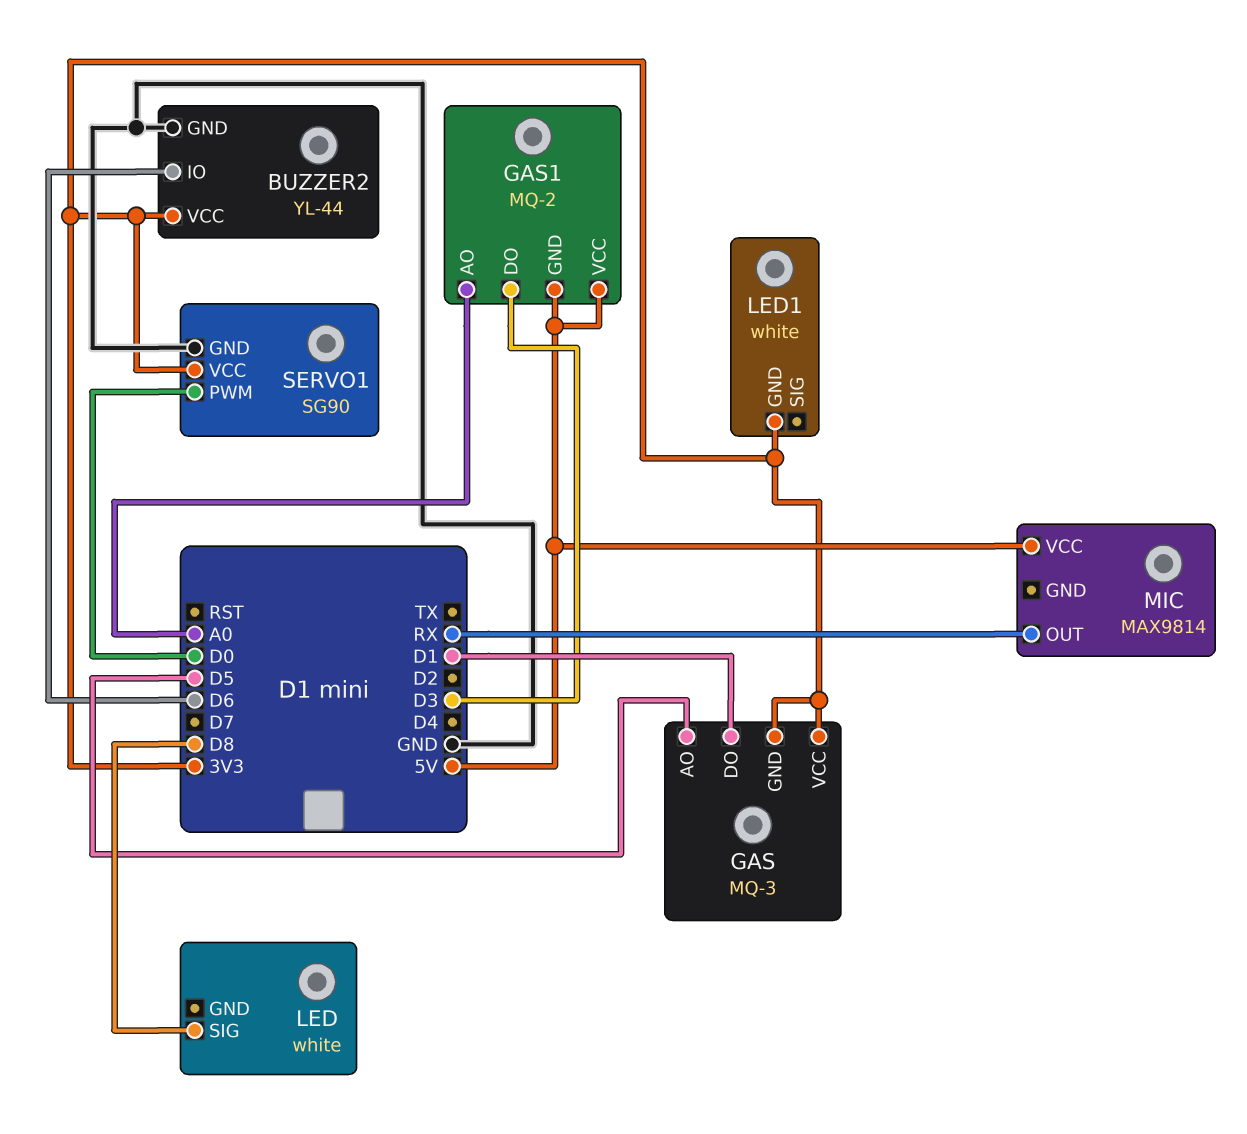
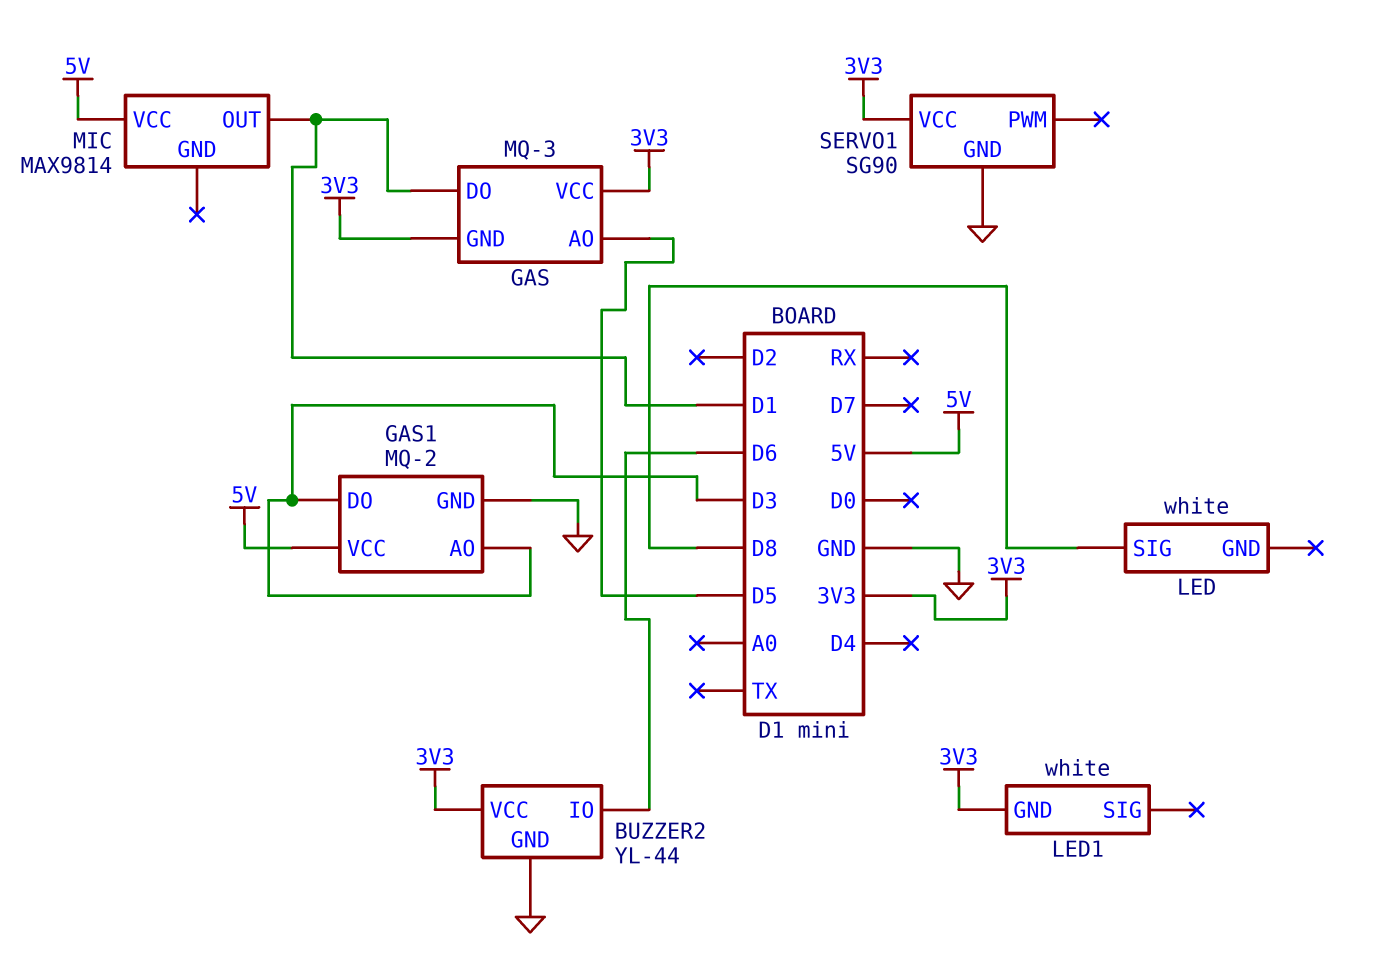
GAS1 pin AO: A0 -> D3
GAS1 pin GND: 5V -> GND
MIC pin OUT: RX -> D1
SERVO1 pin PWM: D0 -> none

